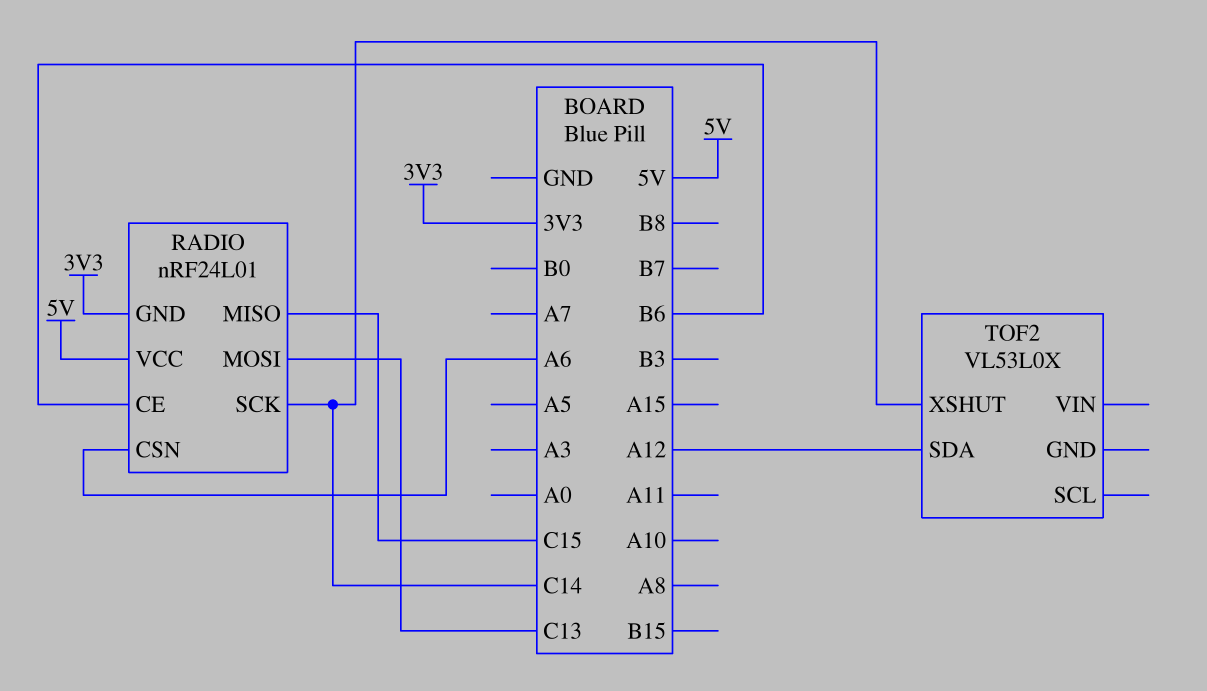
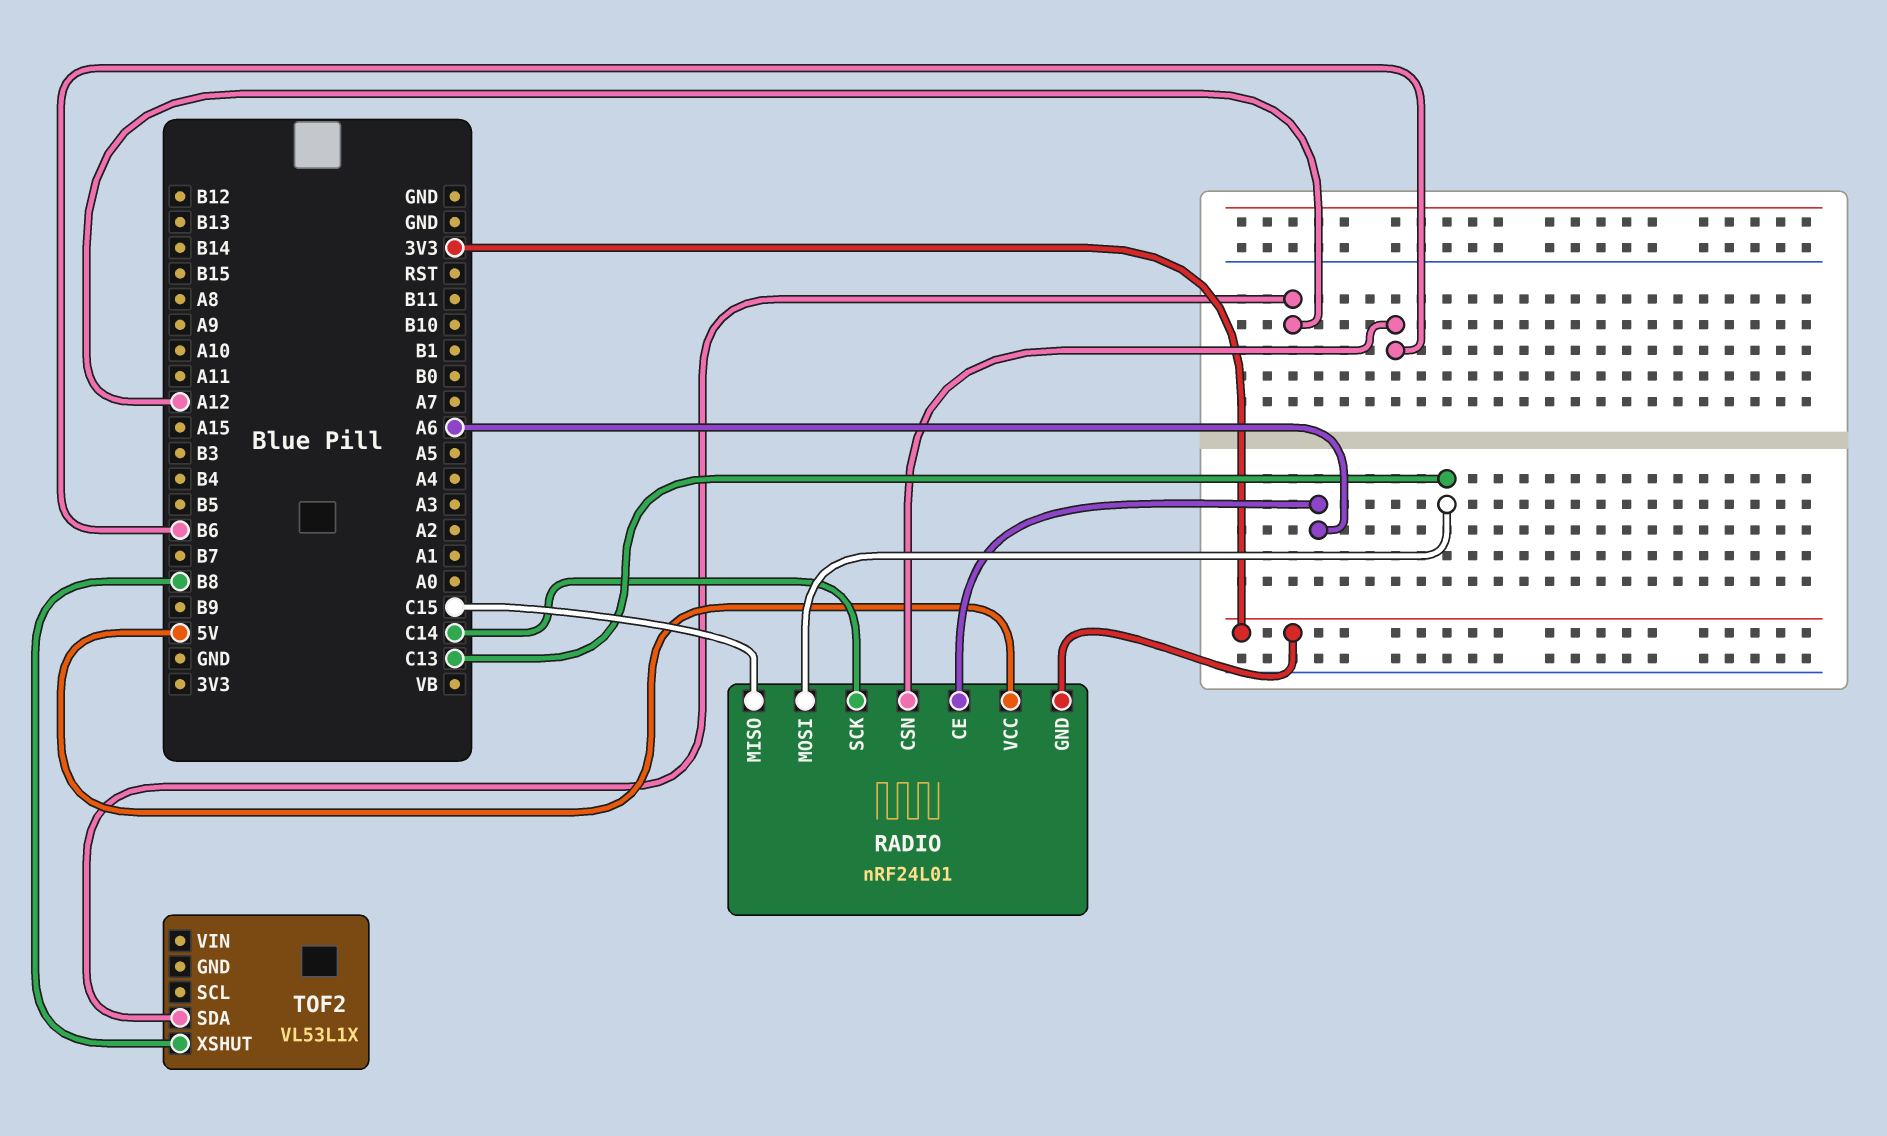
RADIO pin CE: B6 -> A6
RADIO pin CSN: A6 -> B6
TOF2: VL53L0X -> VL53L1X
TOF2 pin XSHUT: C14 -> B8

